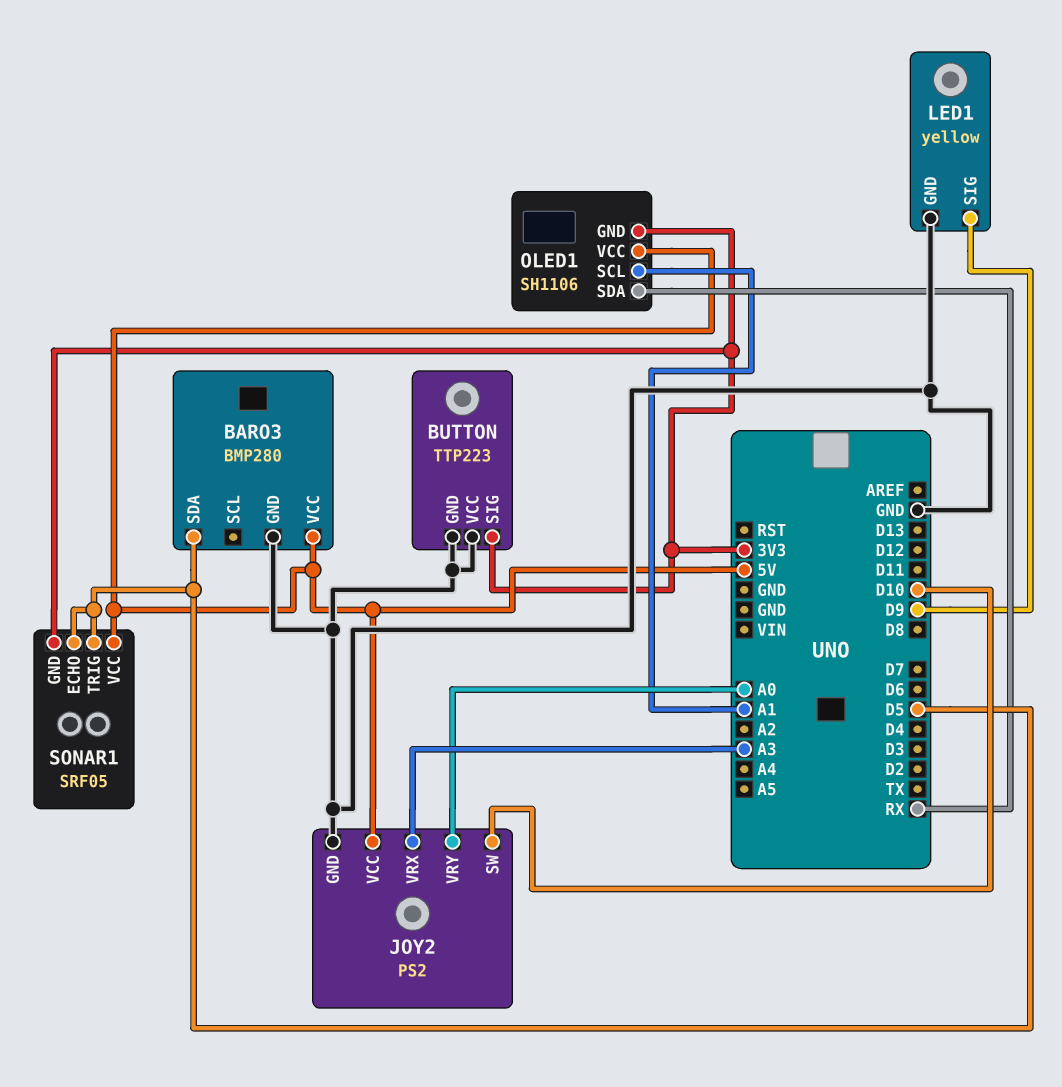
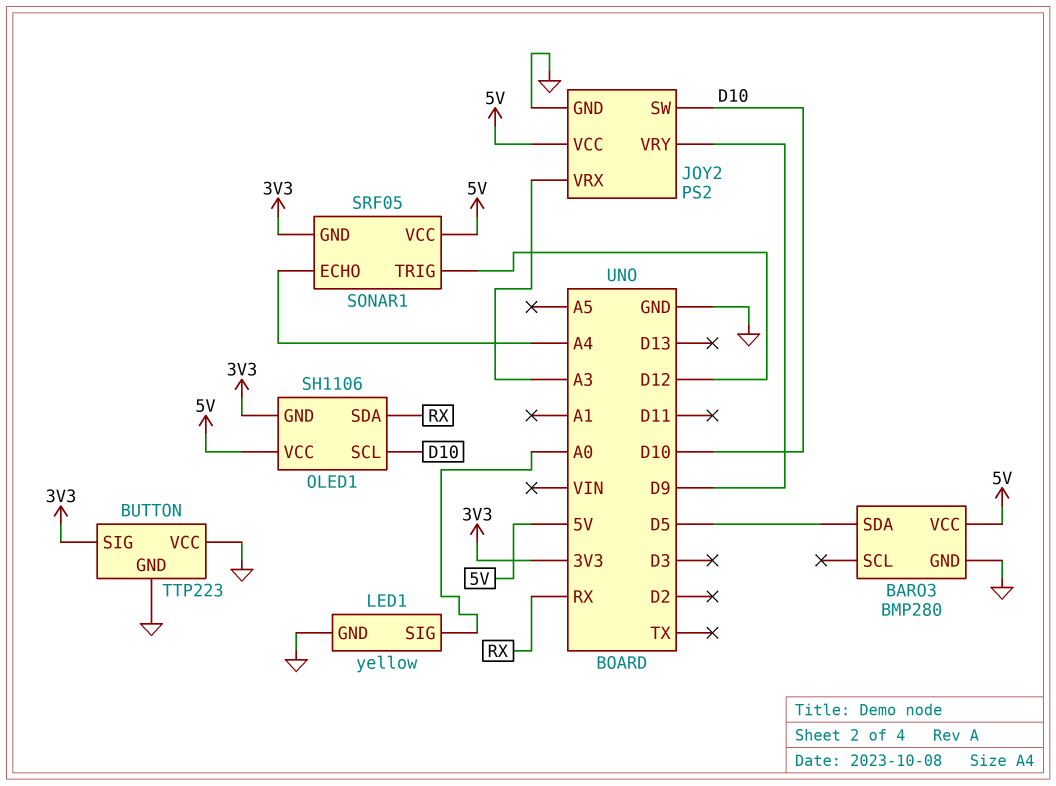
JOY2 pin VRY: A0 -> D9
LED1 pin SIG: D9 -> A0
OLED1 pin SCL: A1 -> D10
SONAR1 pin ECHO: D5 -> A4
SONAR1 pin TRIG: D5 -> D12

